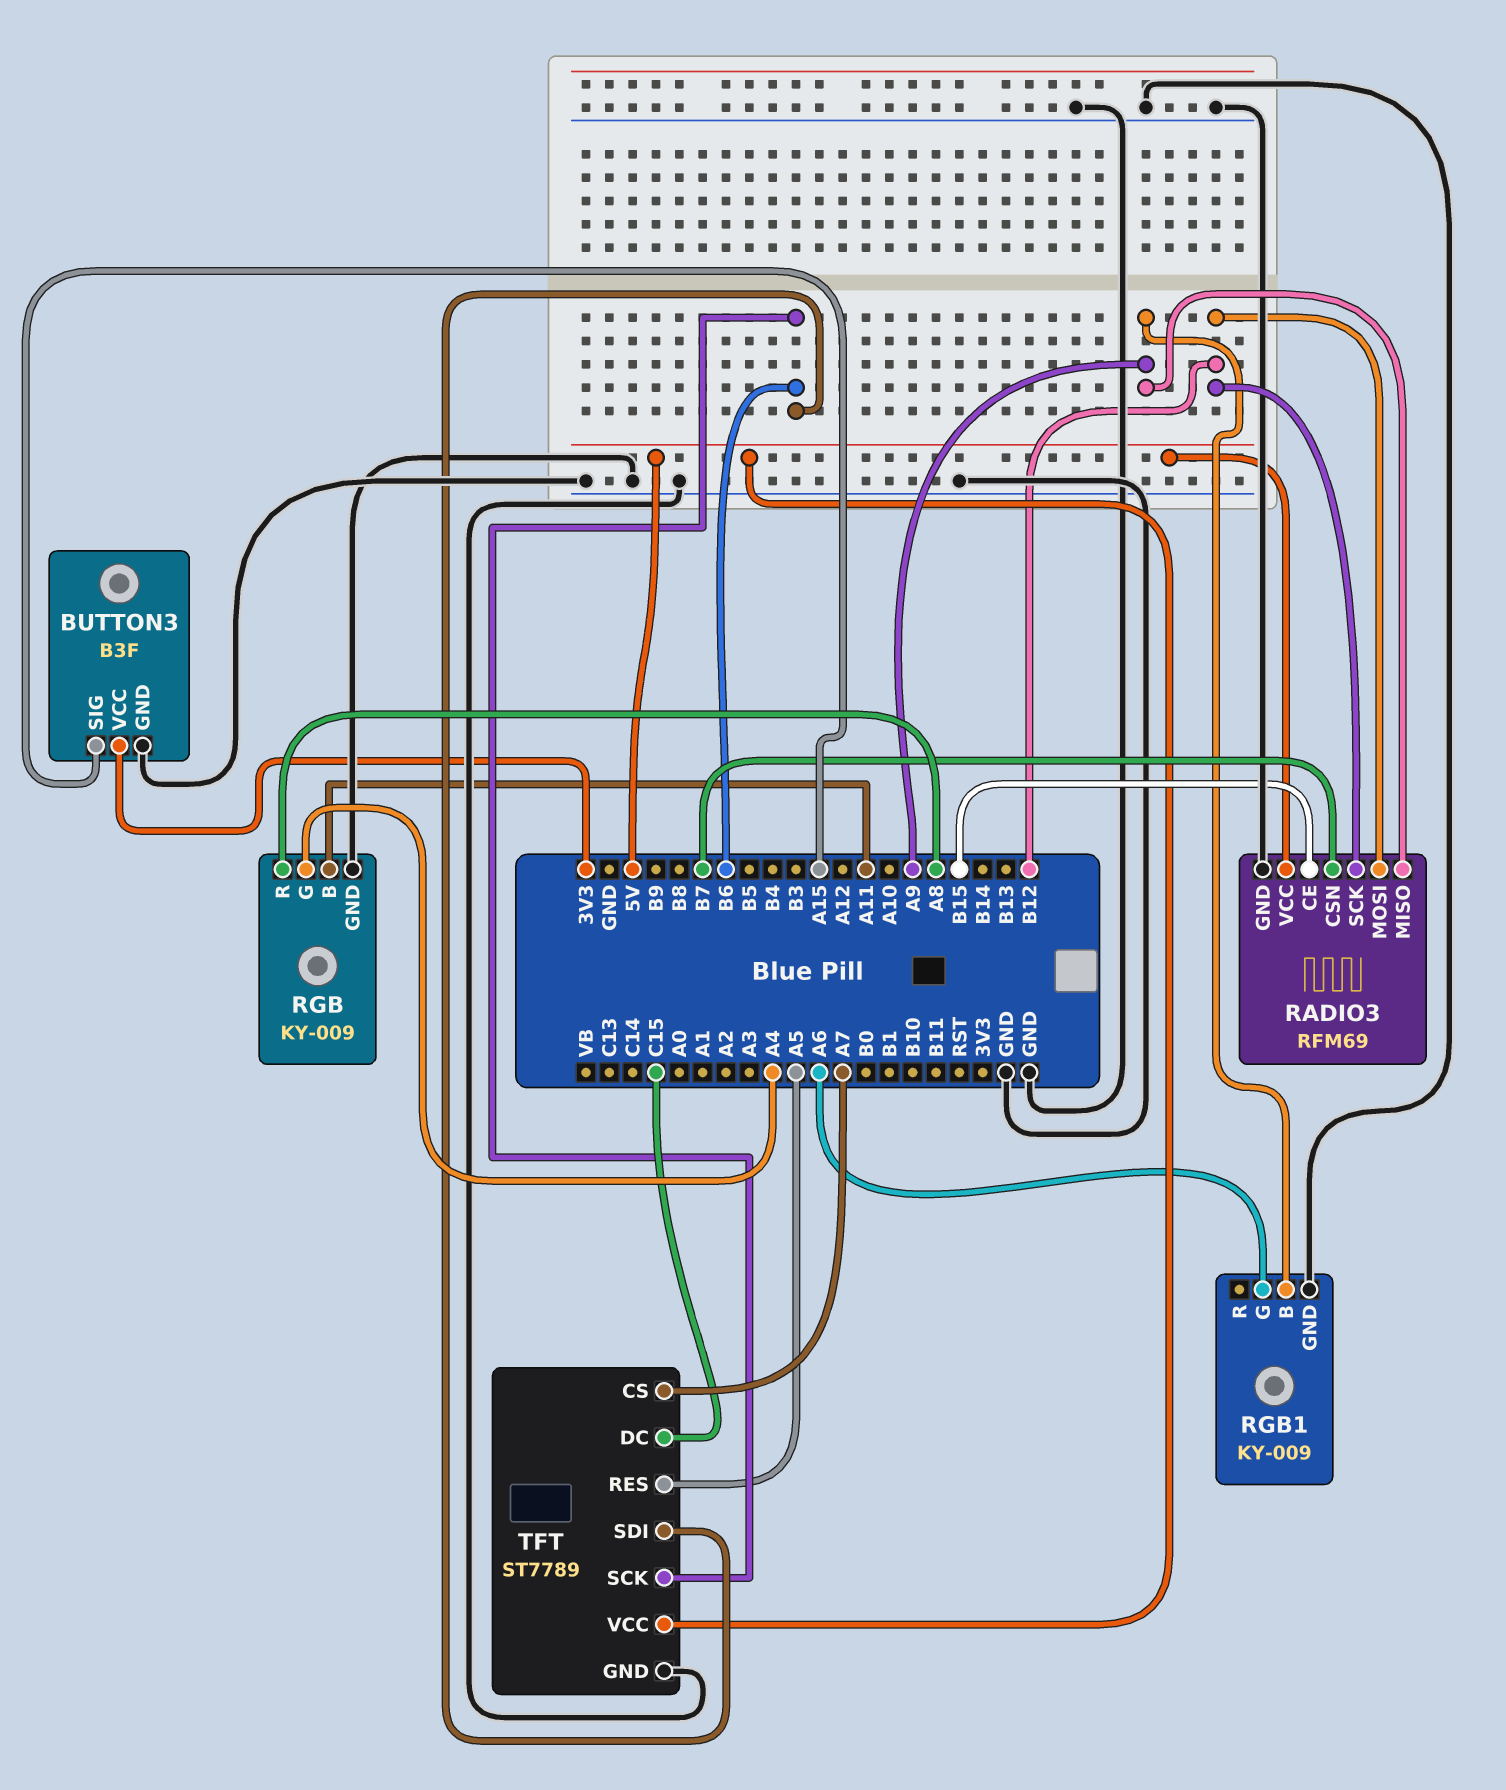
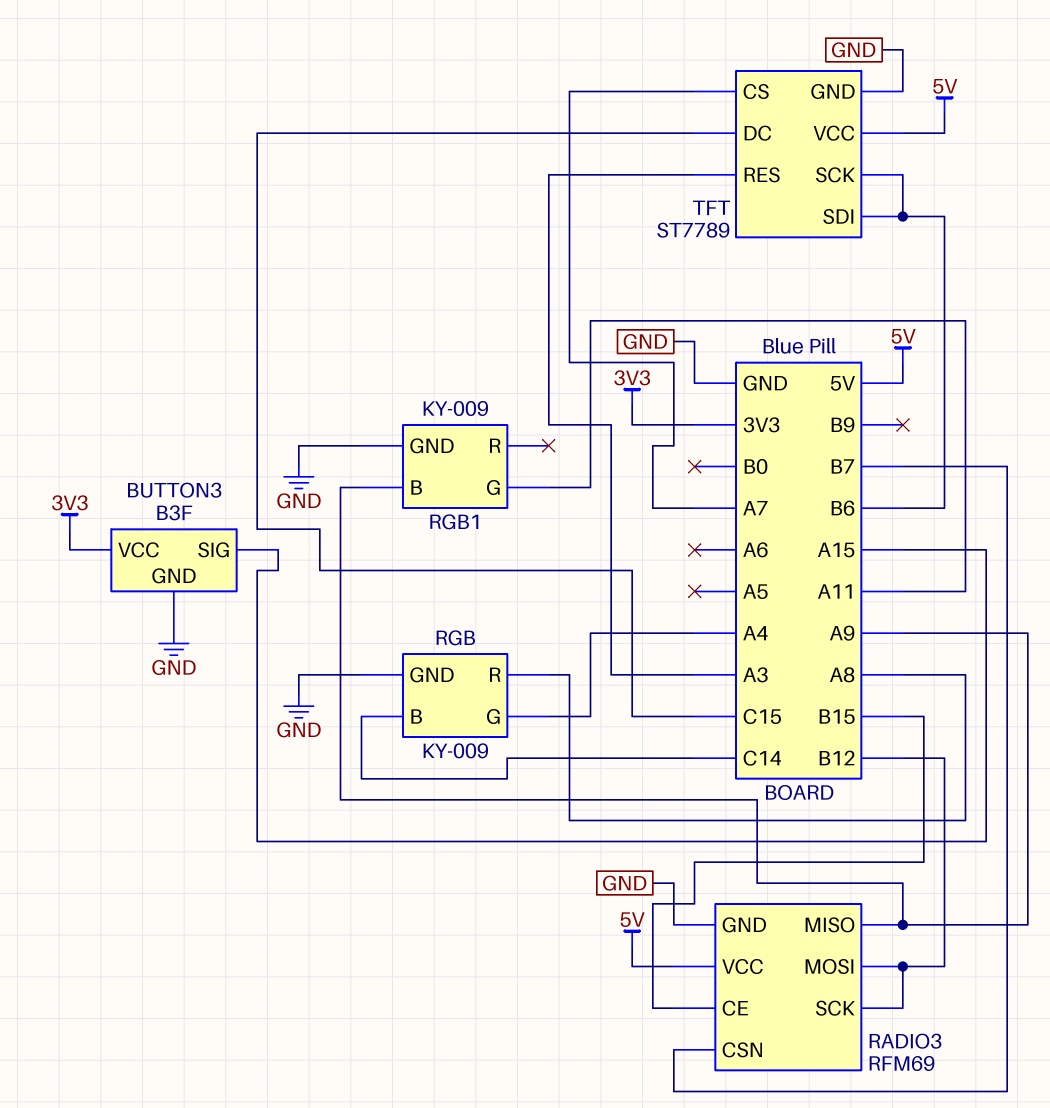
RGB pin B: A11 -> C14
RGB1 pin G: A6 -> A11
TFT pin RES: A5 -> A3

